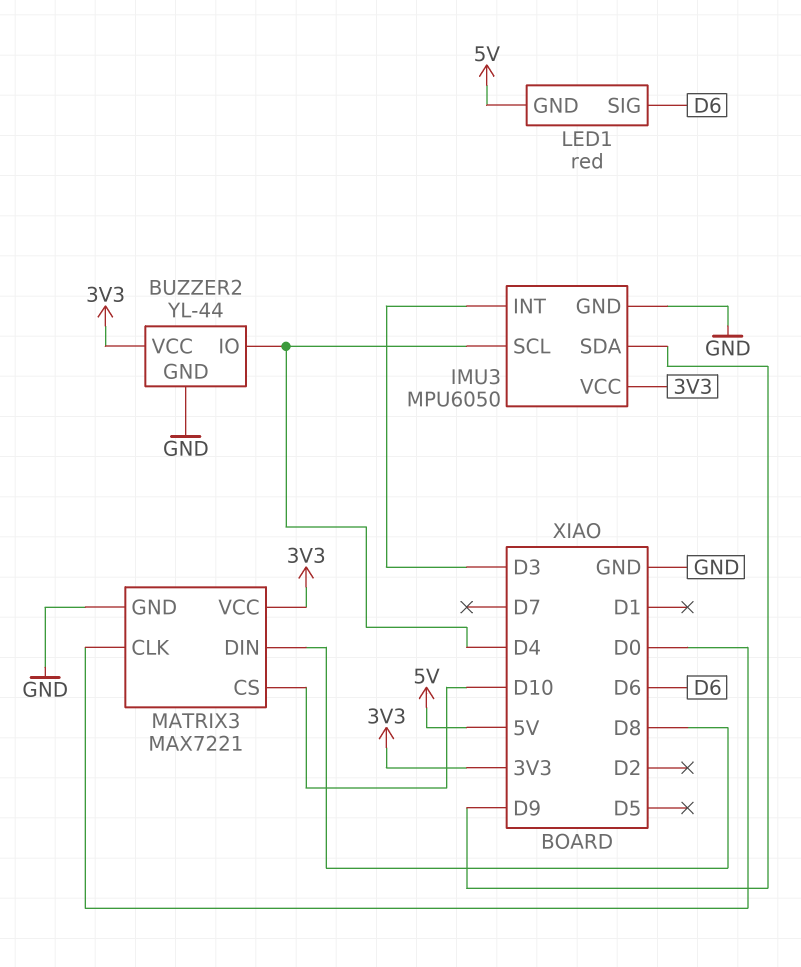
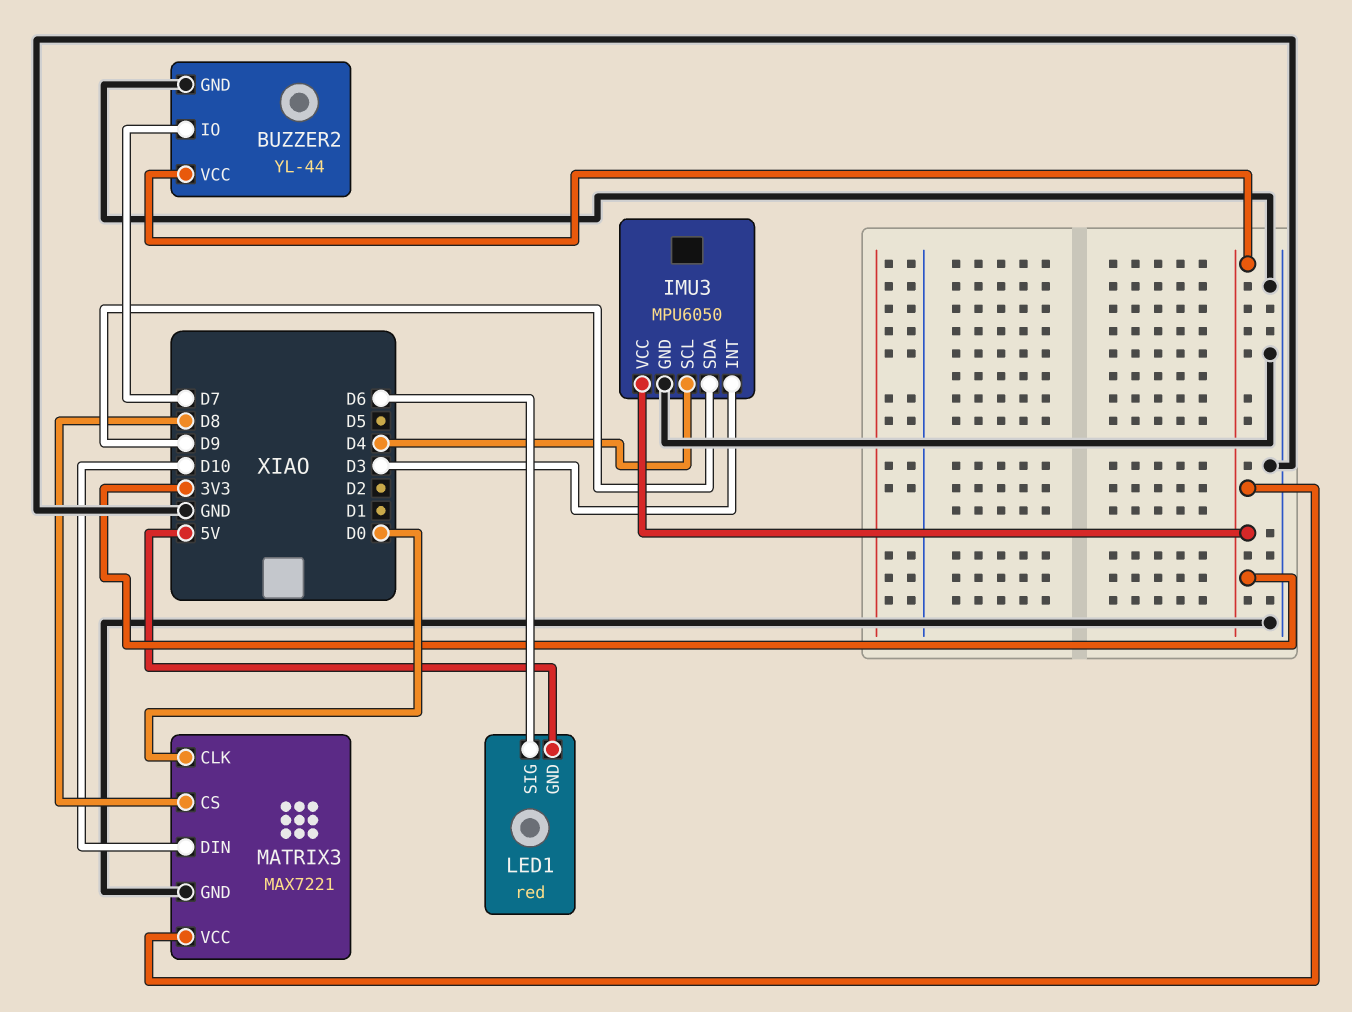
BUZZER2 pin IO: D4 -> D7
MATRIX3 pin CS: D10 -> D8
MATRIX3 pin DIN: D8 -> D10

